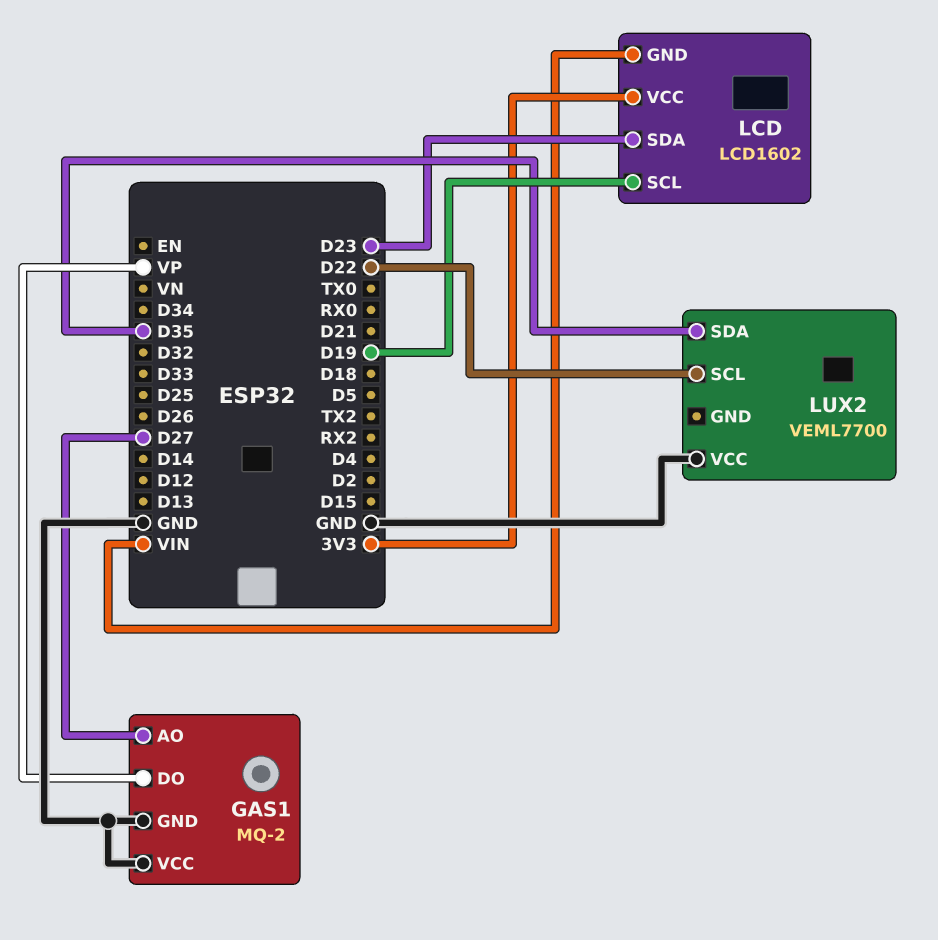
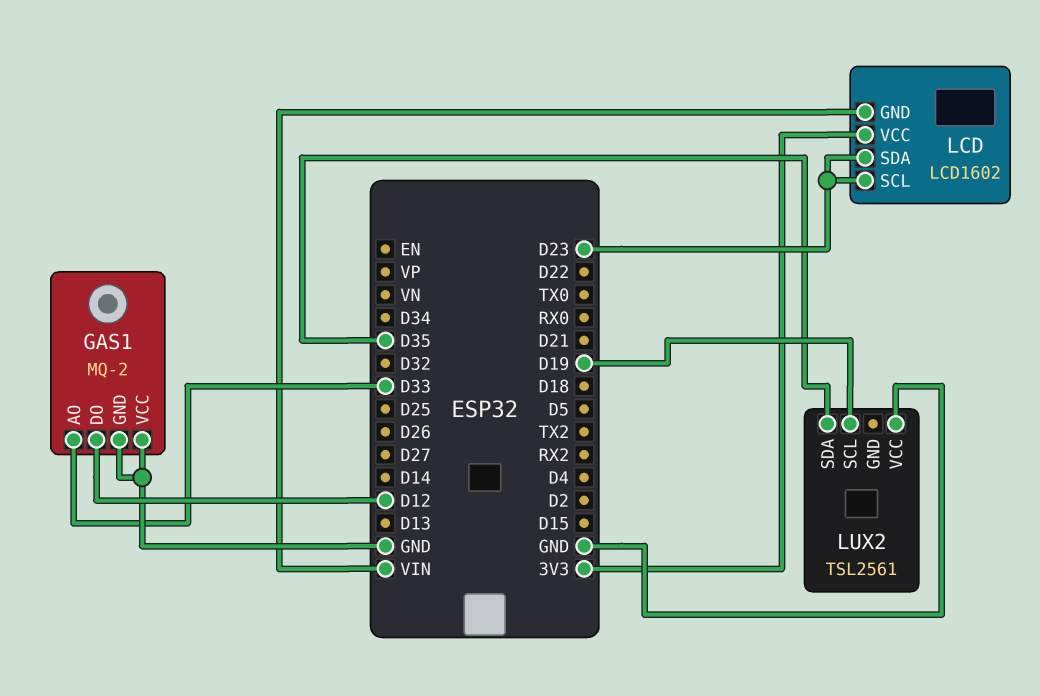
GAS1 pin AO: D27 -> D33
GAS1 pin DO: VP -> D12
LCD pin SCL: D19 -> D23
LUX2: VEML7700 -> TSL2561
LUX2 pin SCL: D22 -> D19

